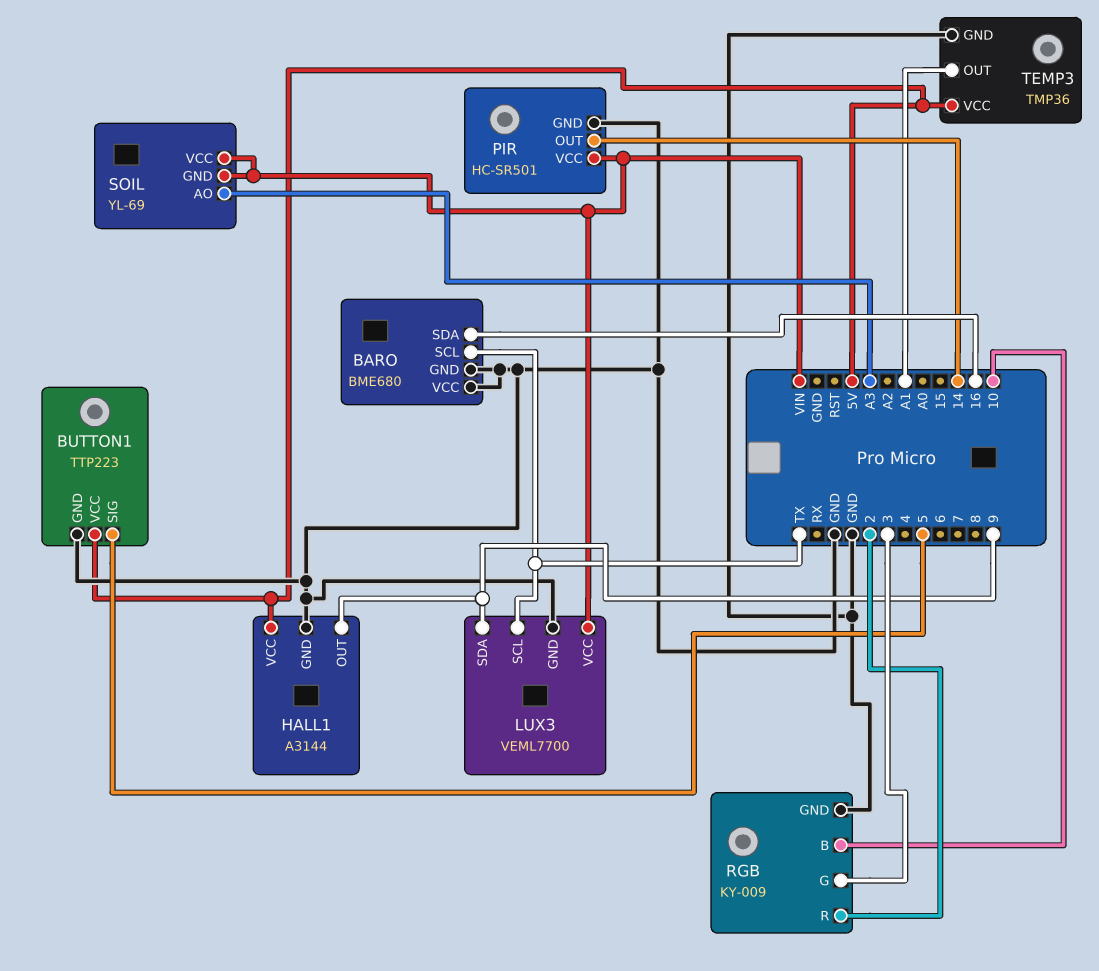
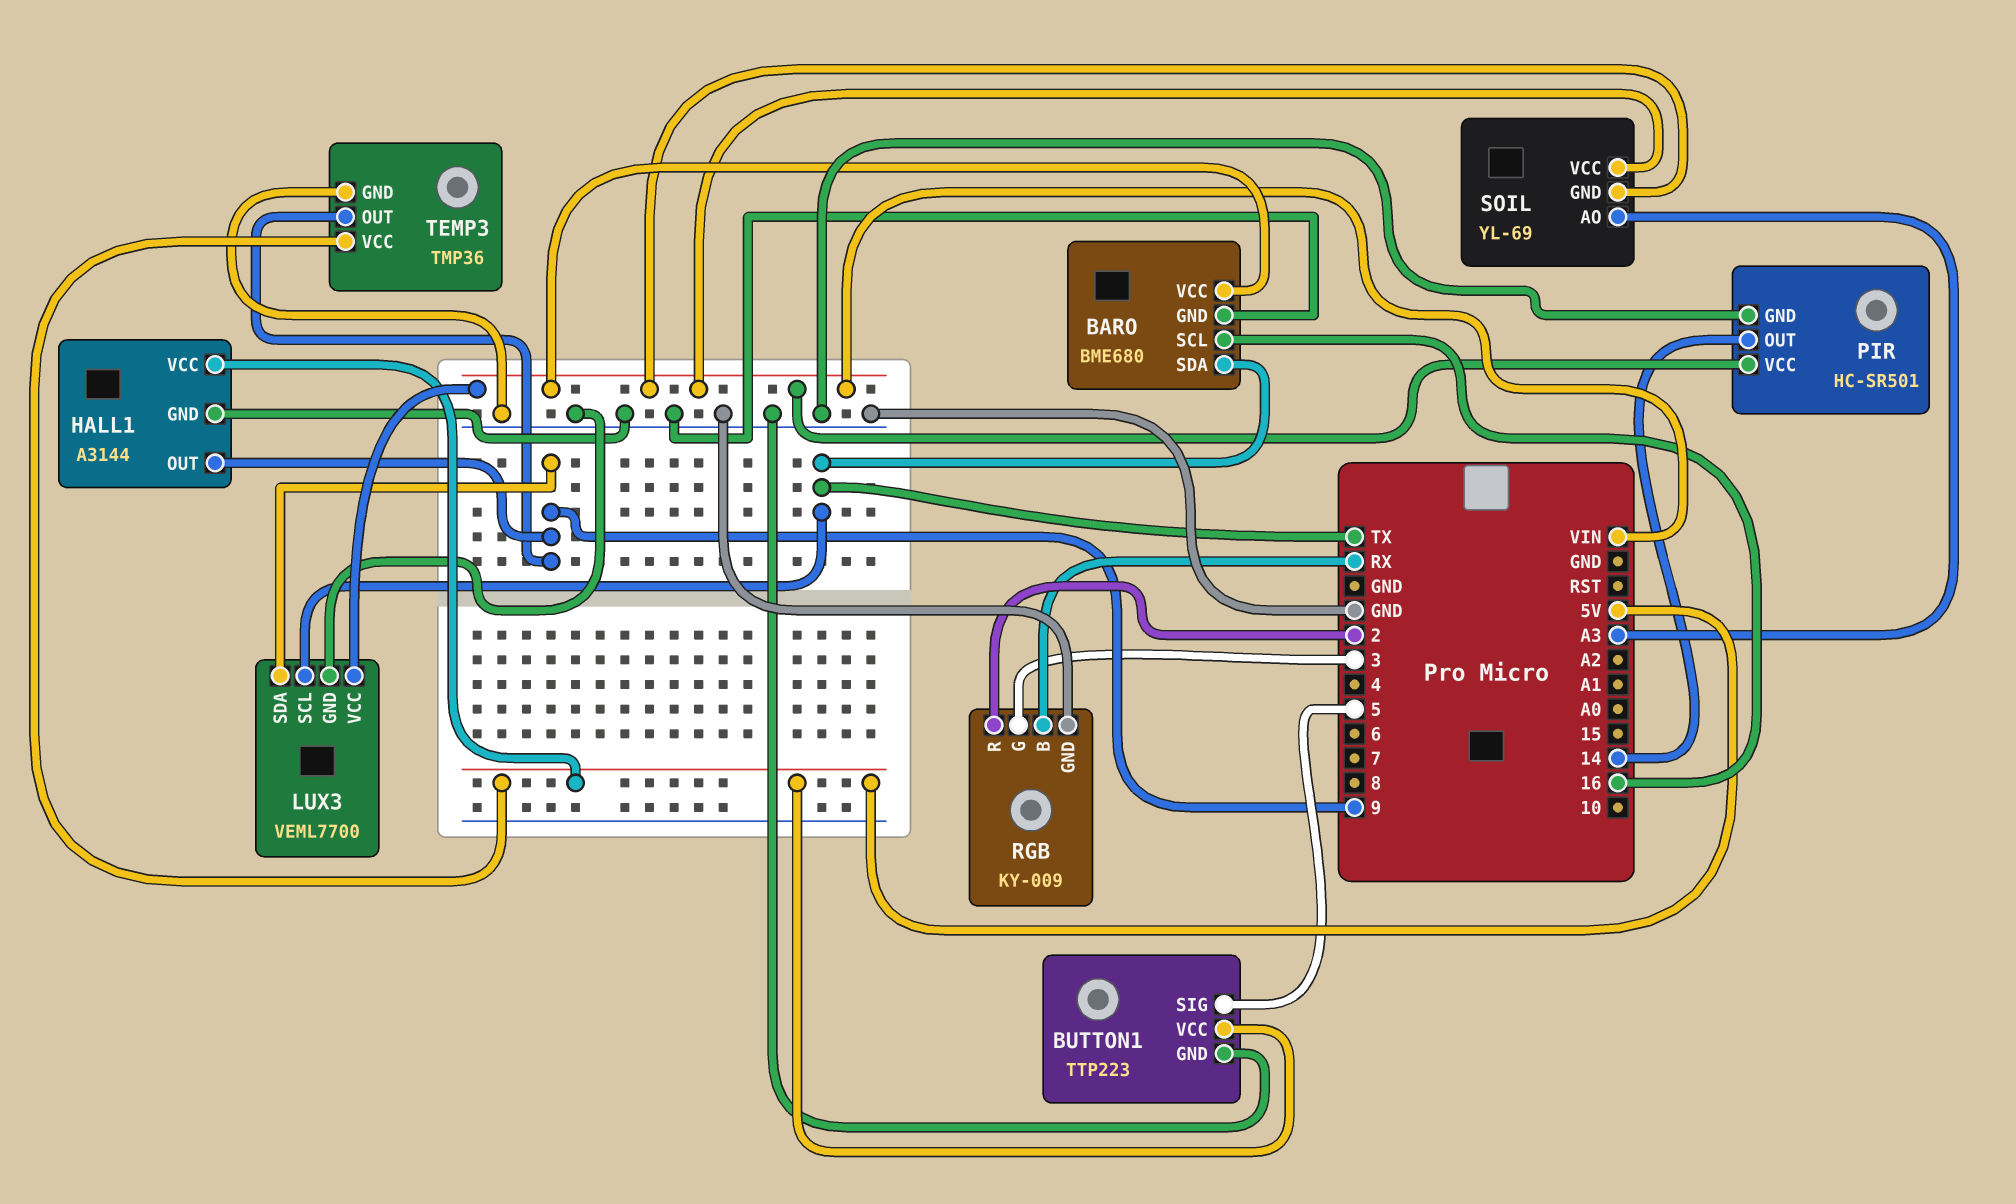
BARO pin SCL: TX -> 16
BARO pin SDA: 16 -> TX
BARO pin VCC: GND -> VIN
RGB pin B: 10 -> RX
TEMP3 pin OUT: A1 -> 9

